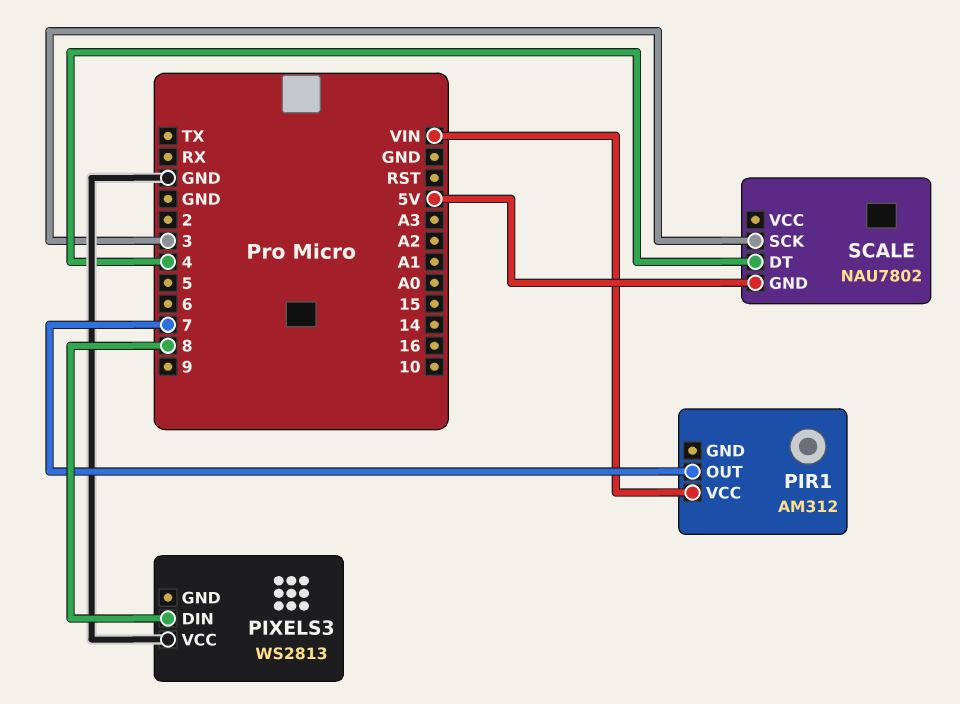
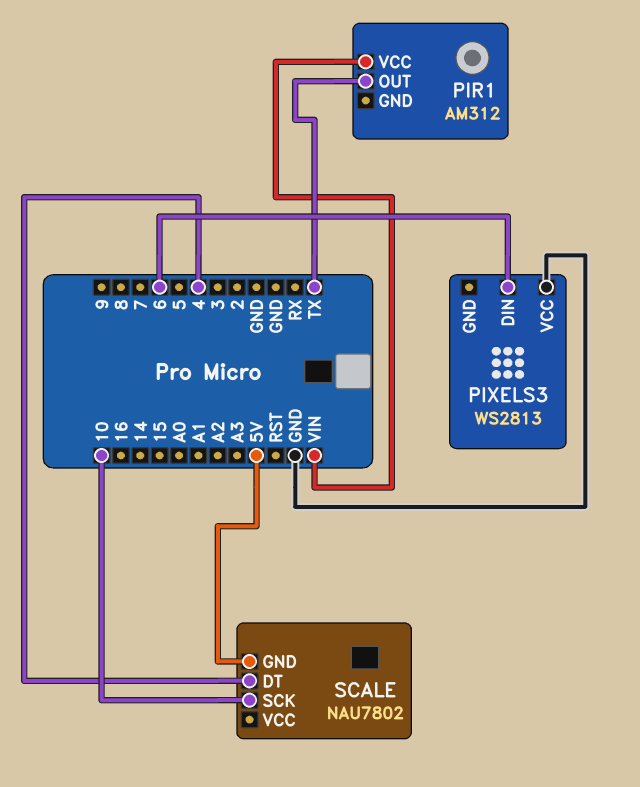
PIR1 pin OUT: 7 -> TX
PIXELS3 pin DIN: 8 -> 6
SCALE pin SCK: 3 -> 10

